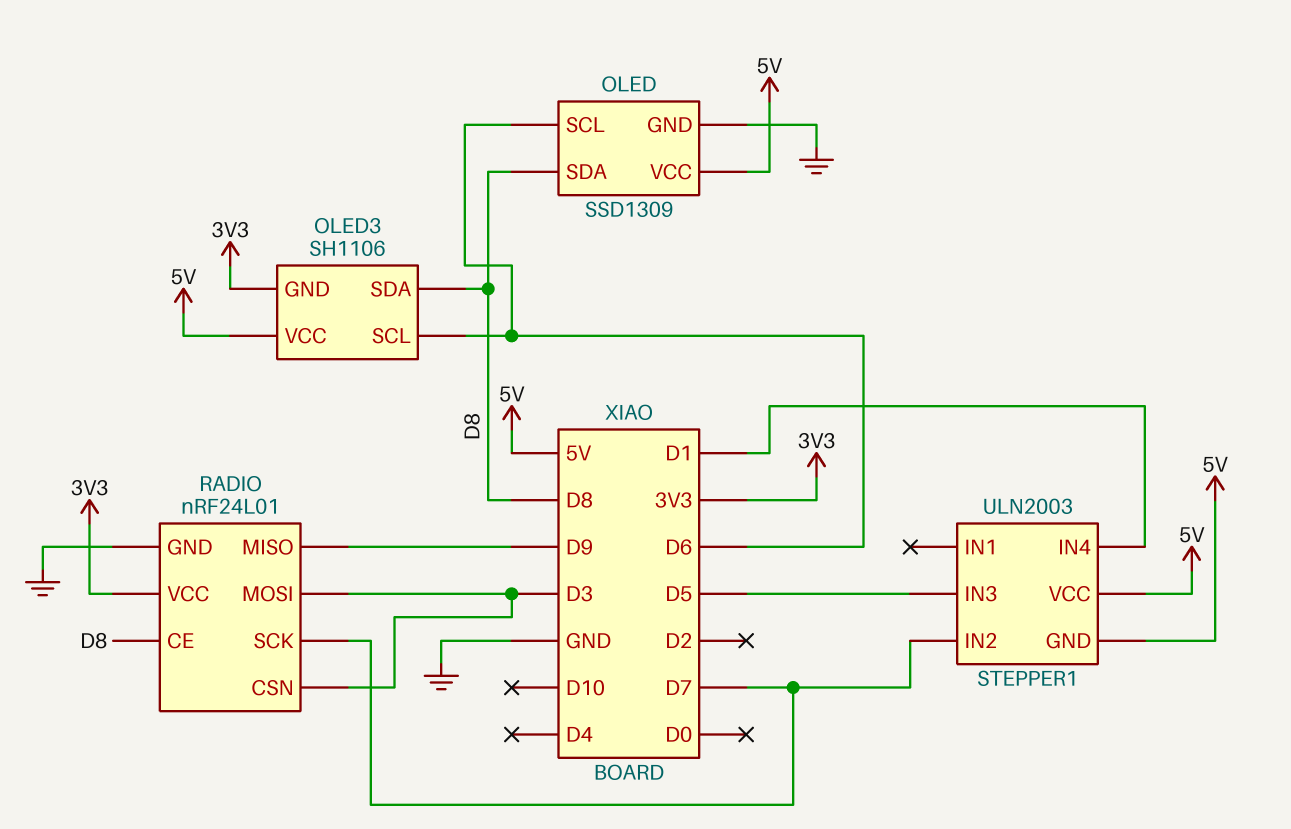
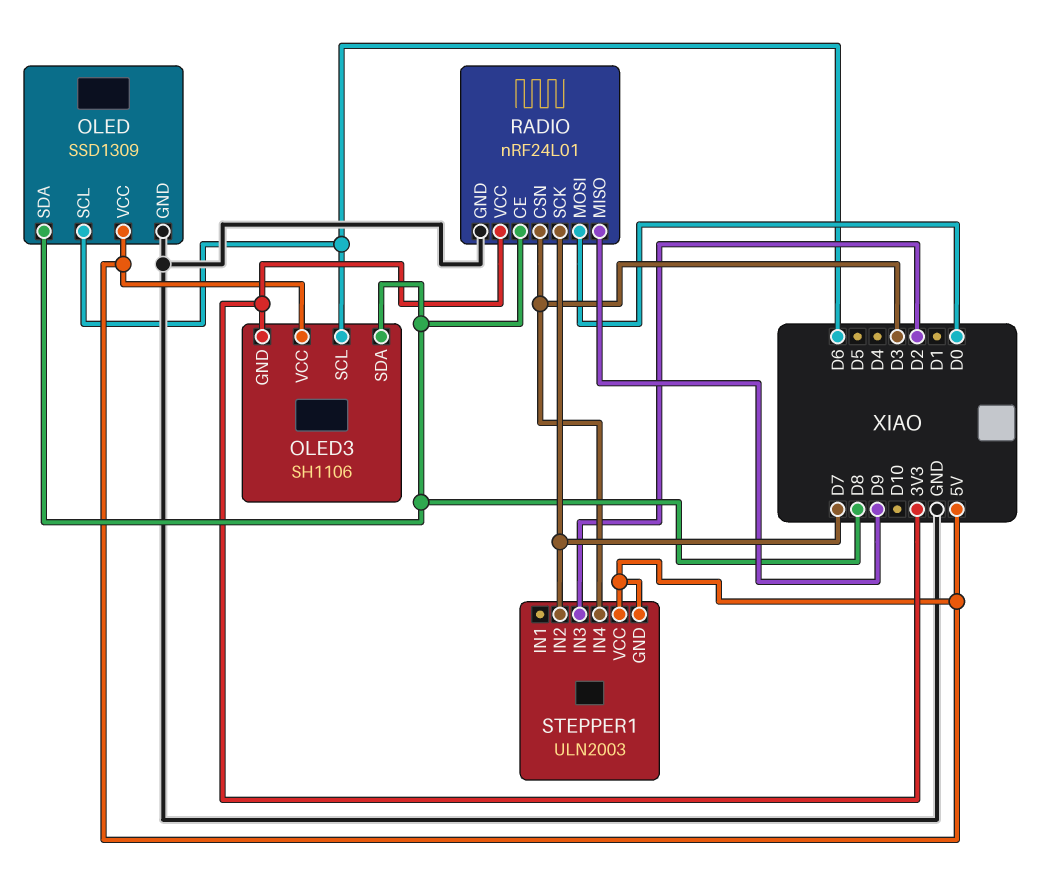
RADIO pin MOSI: D3 -> D0
STEPPER1 pin IN3: D5 -> D2
STEPPER1 pin IN4: D1 -> D3

